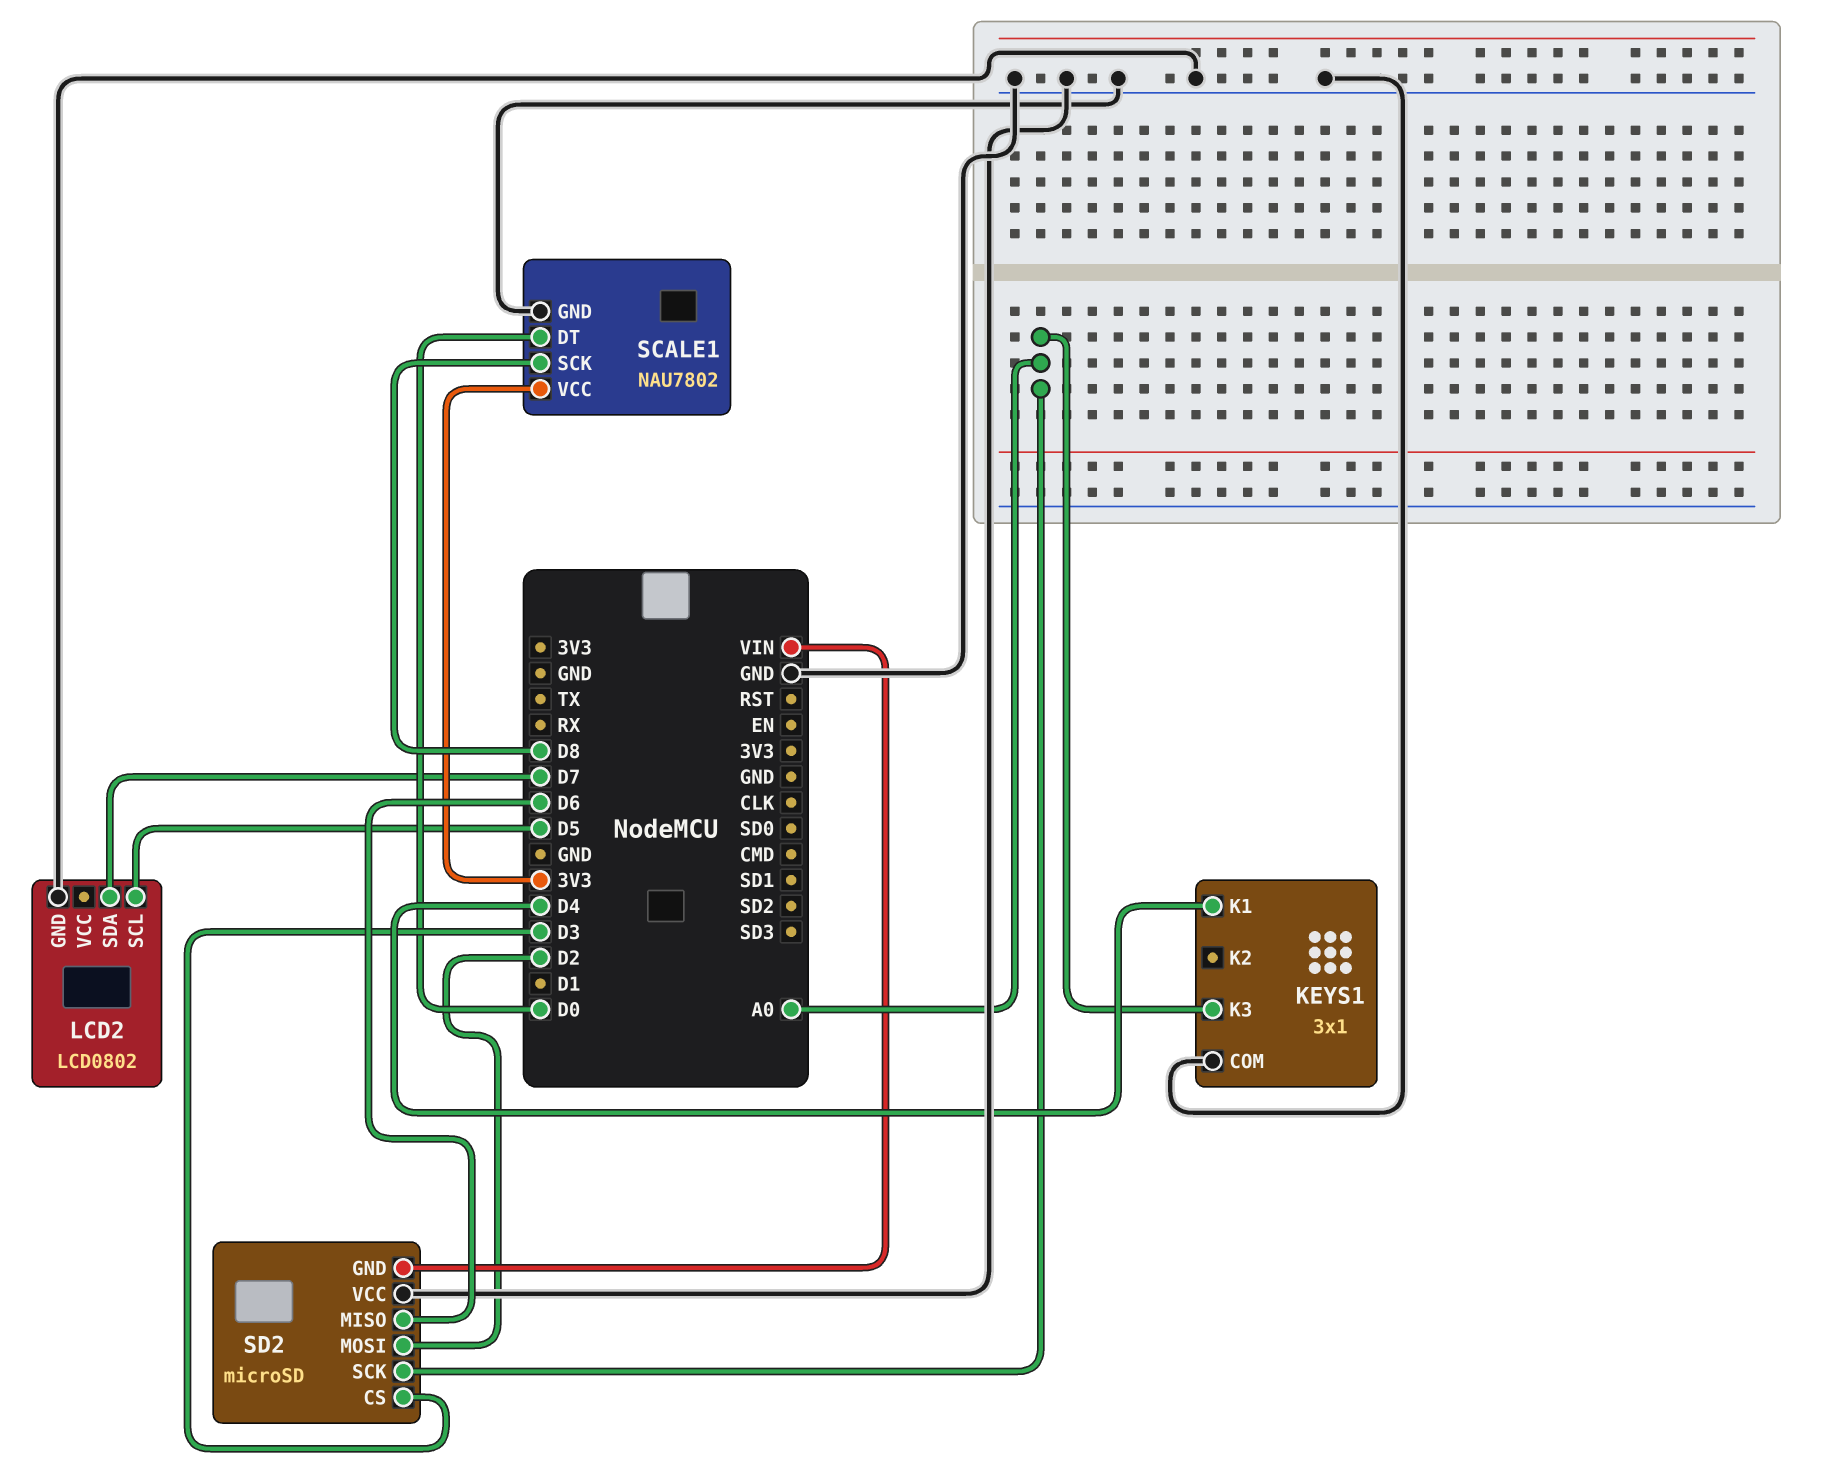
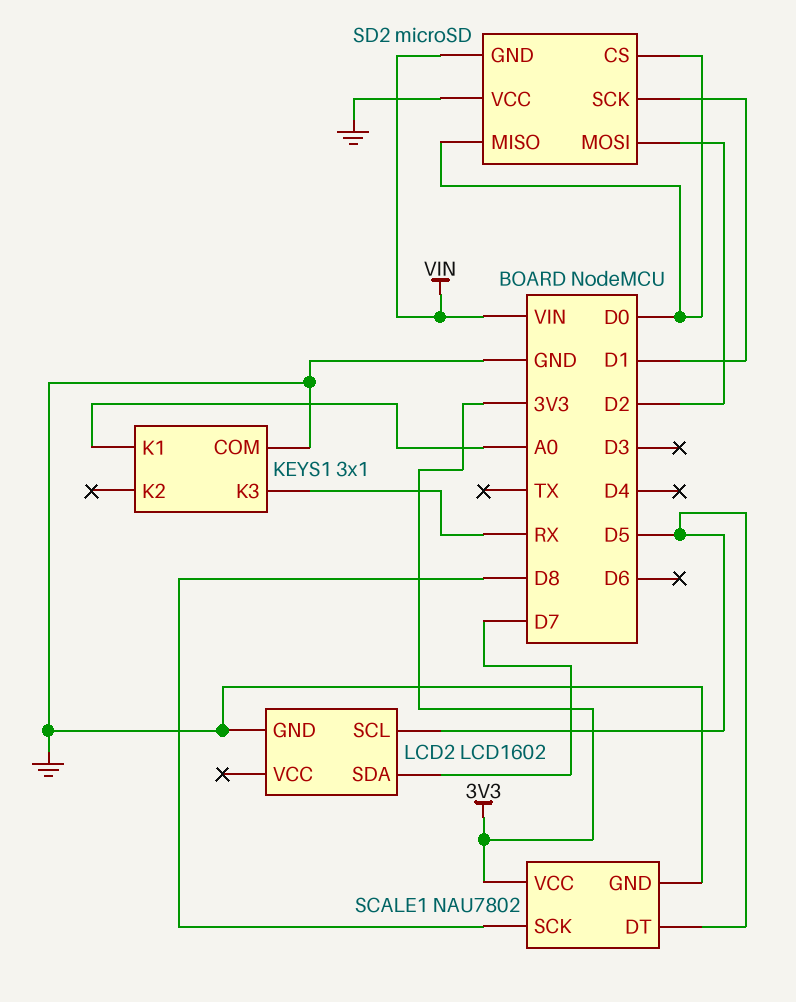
KEYS1 pin K1: D4 -> A0
KEYS1 pin K3: A0 -> RX
LCD2: LCD0802 -> LCD1602
SCALE1 pin DT: D0 -> D5
SD2 pin CS: D3 -> D0
SD2 pin MISO: D6 -> D0
SD2 pin SCK: A0 -> D1

